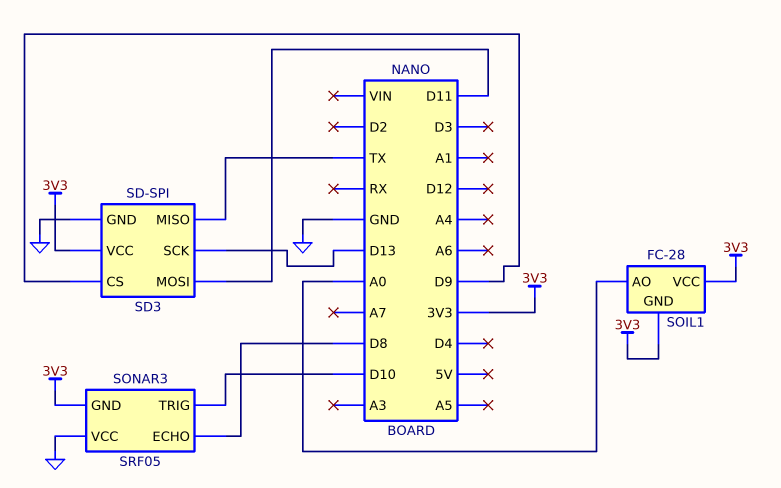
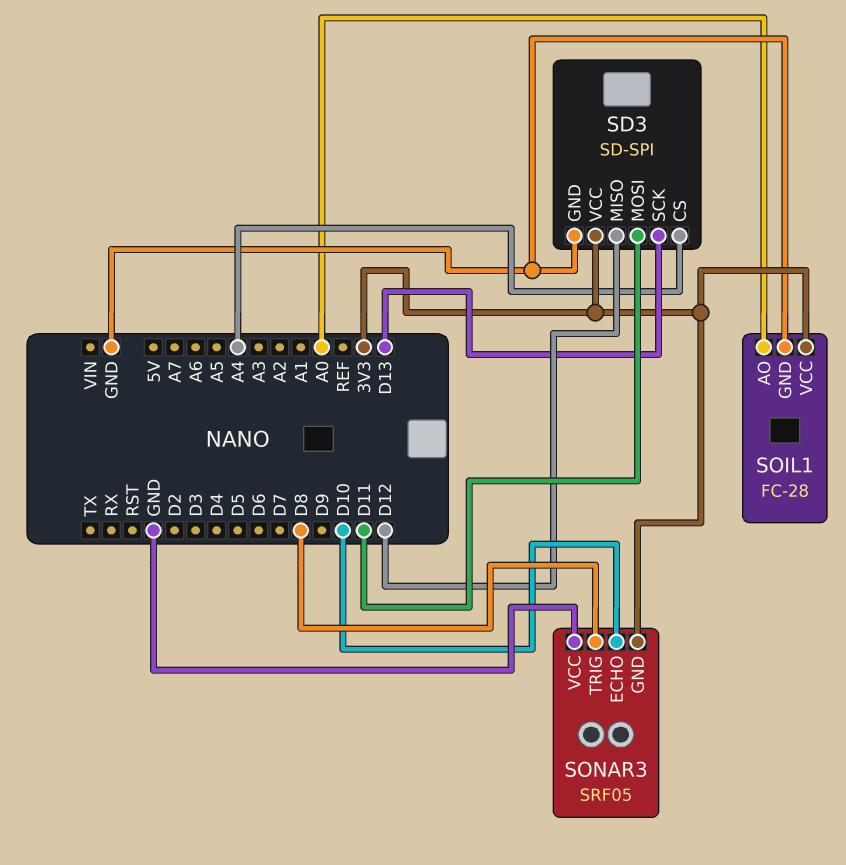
SD3 pin CS: D9 -> A4
SD3 pin MISO: TX -> D12
SOIL1 pin GND: 3V3 -> GND
SONAR3 pin ECHO: D8 -> D10
SONAR3 pin TRIG: D10 -> D8

